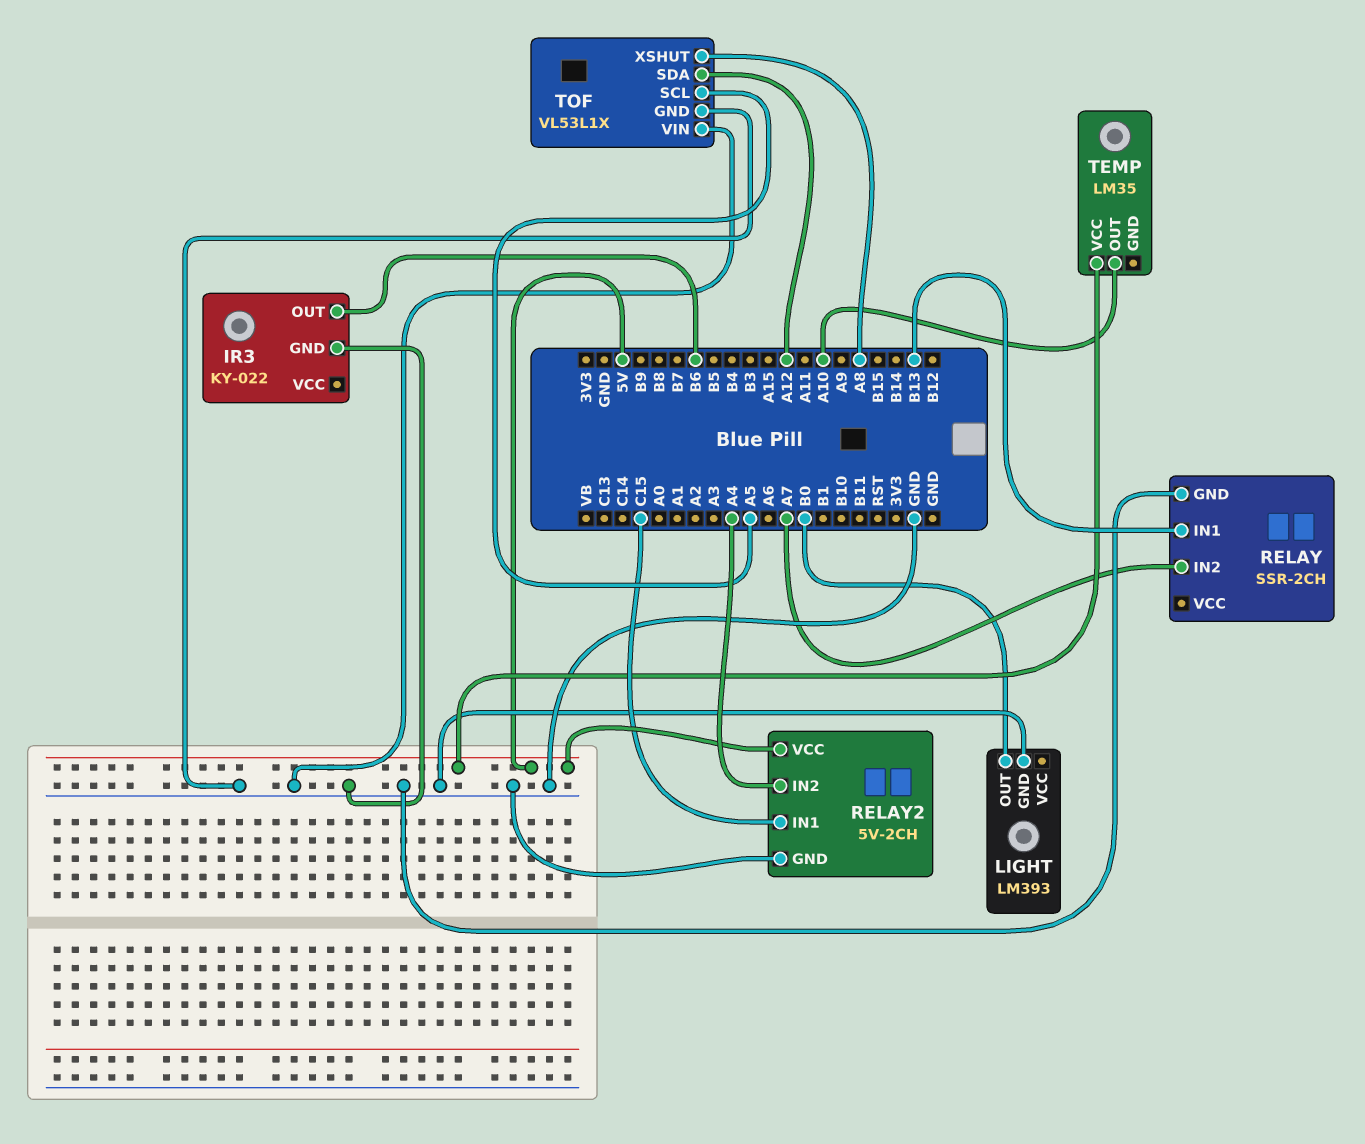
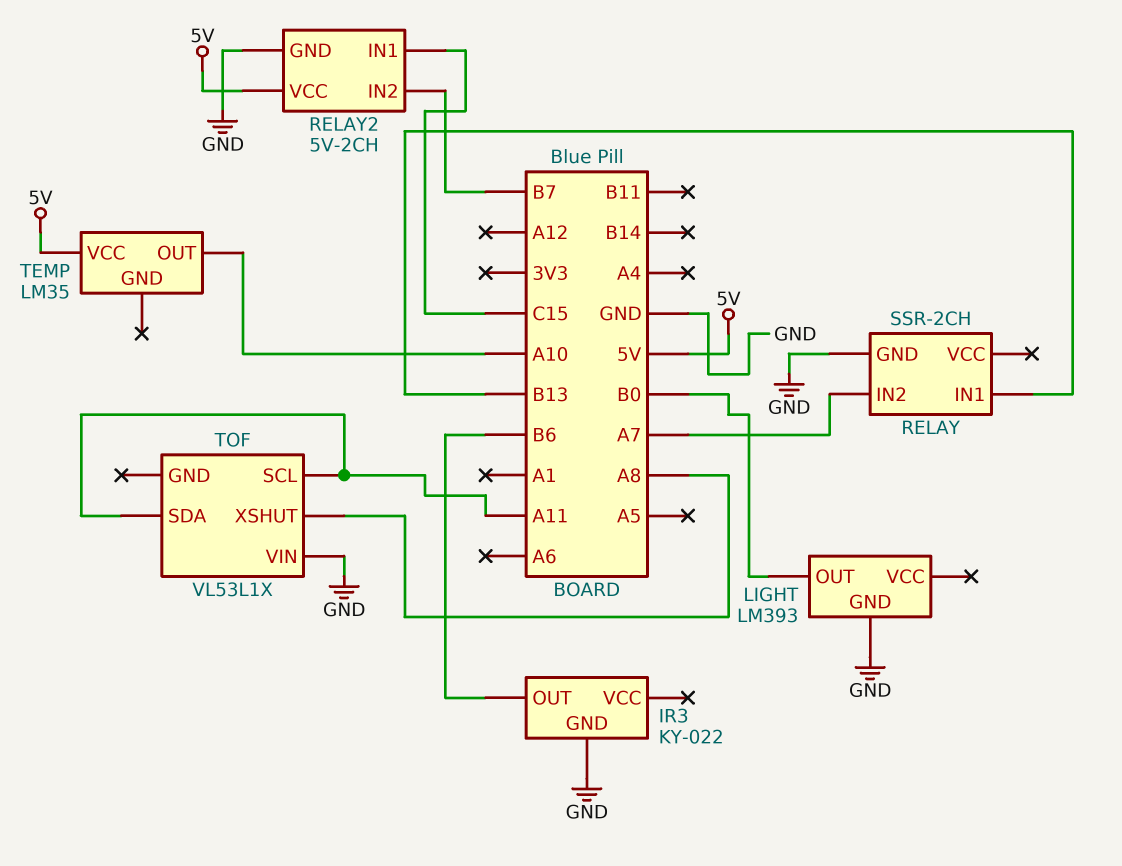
RELAY2 pin IN2: A4 -> B7
TOF pin GND: GND -> none
TOF pin SCL: A5 -> A11
TOF pin SDA: A12 -> A11

